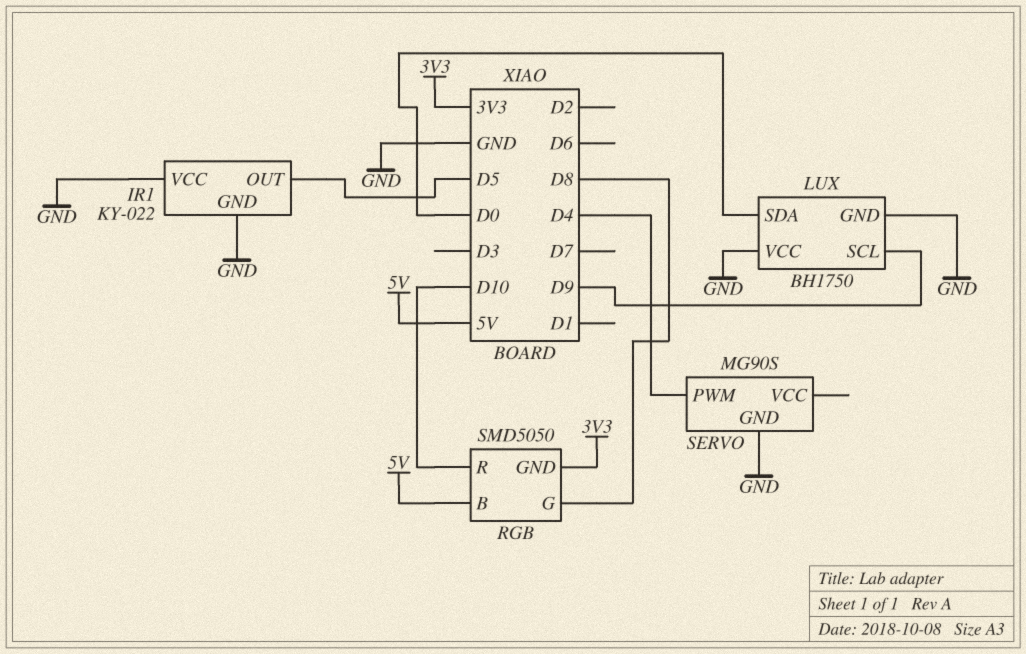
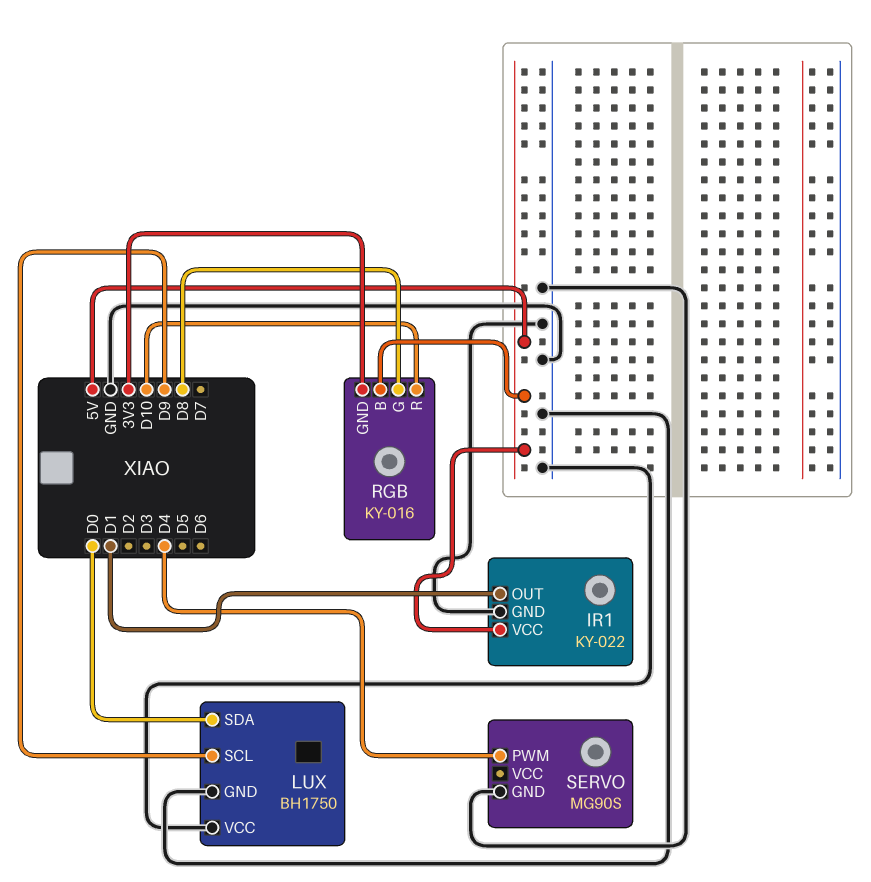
IR1 pin OUT: D5 -> D1
IR1 pin VCC: GND -> 5V
RGB: SMD5050 -> KY-016

